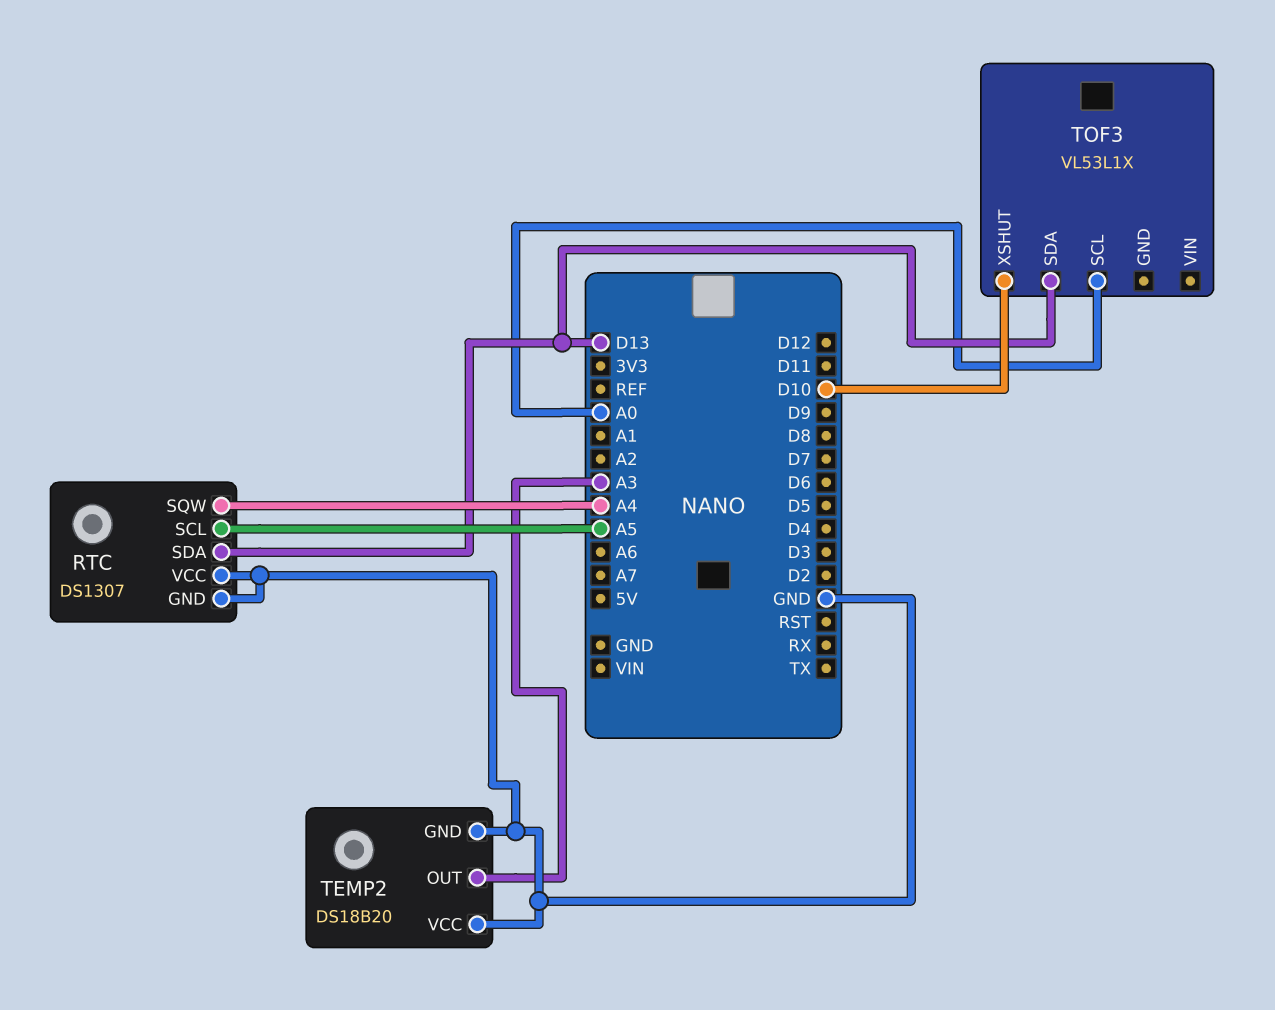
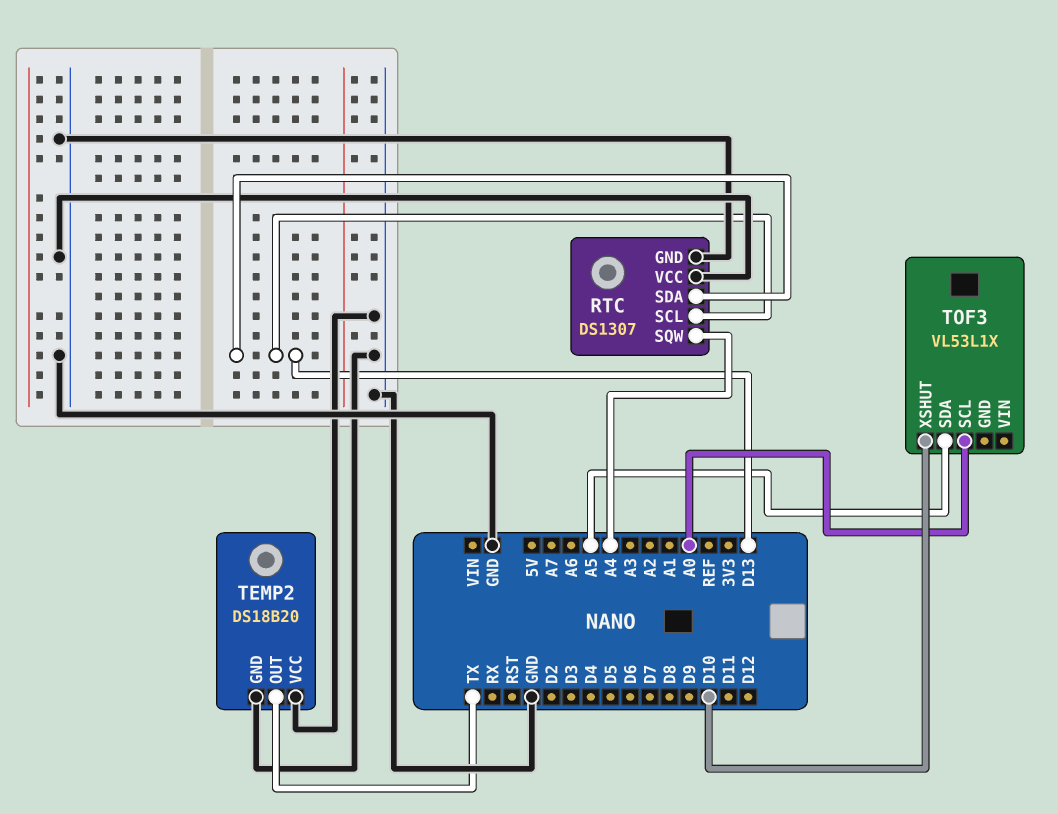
RTC pin SCL: A5 -> D13
TEMP2 pin OUT: A3 -> TX
TOF3 pin SDA: D13 -> A5

